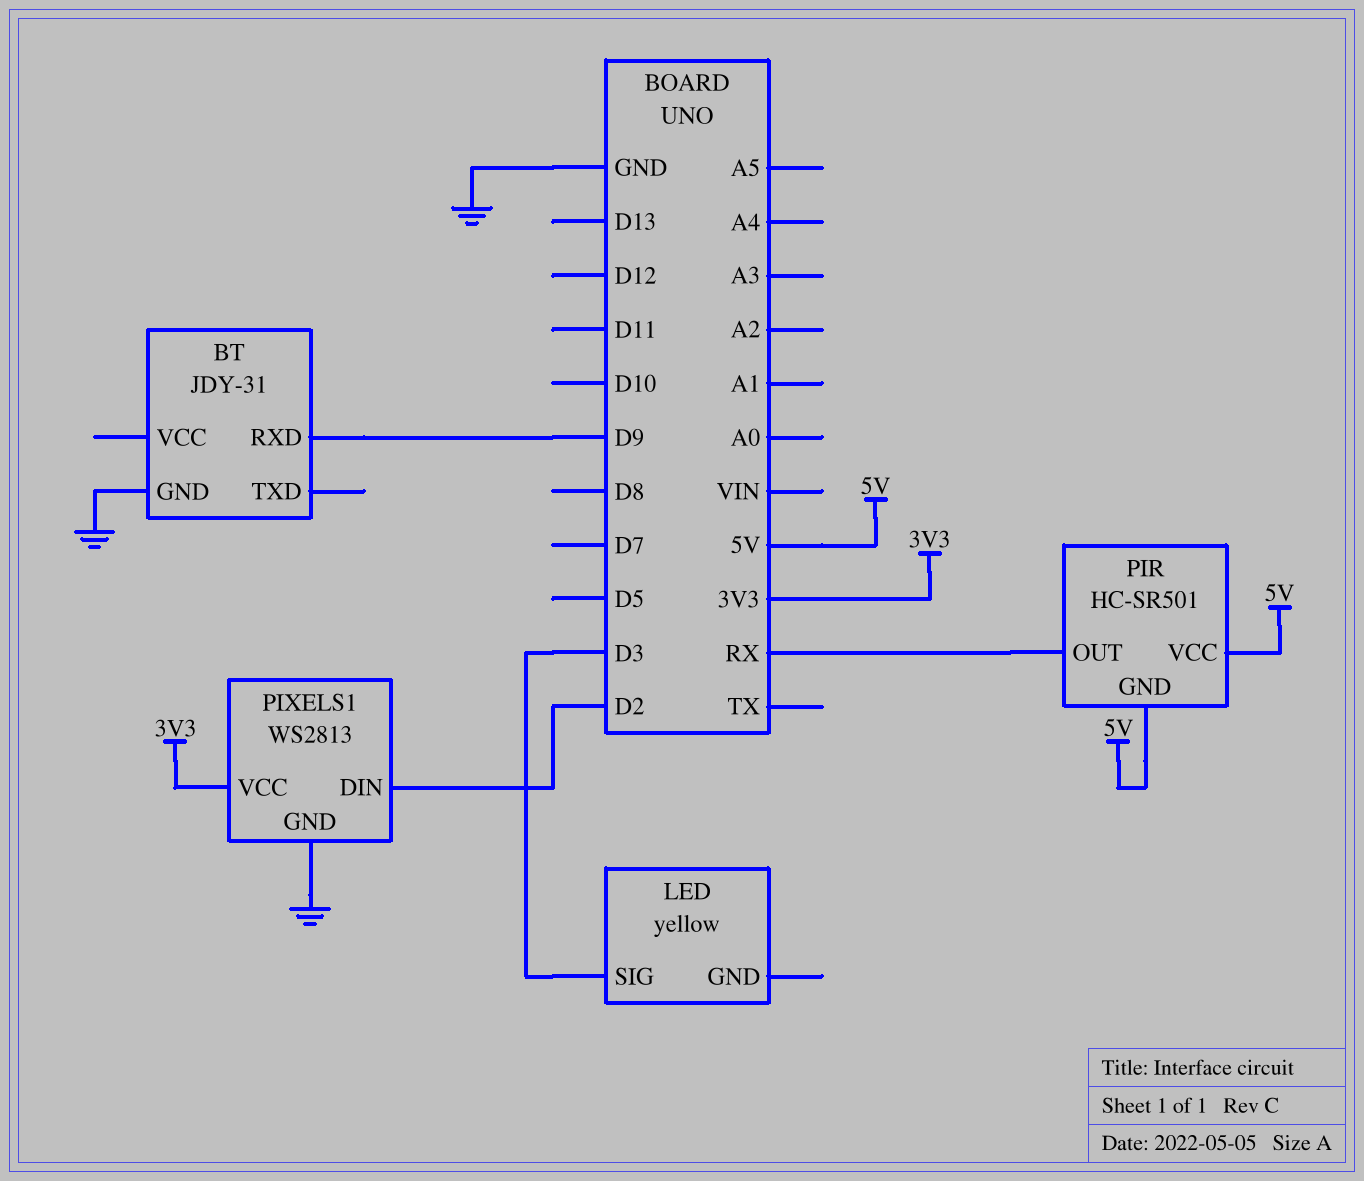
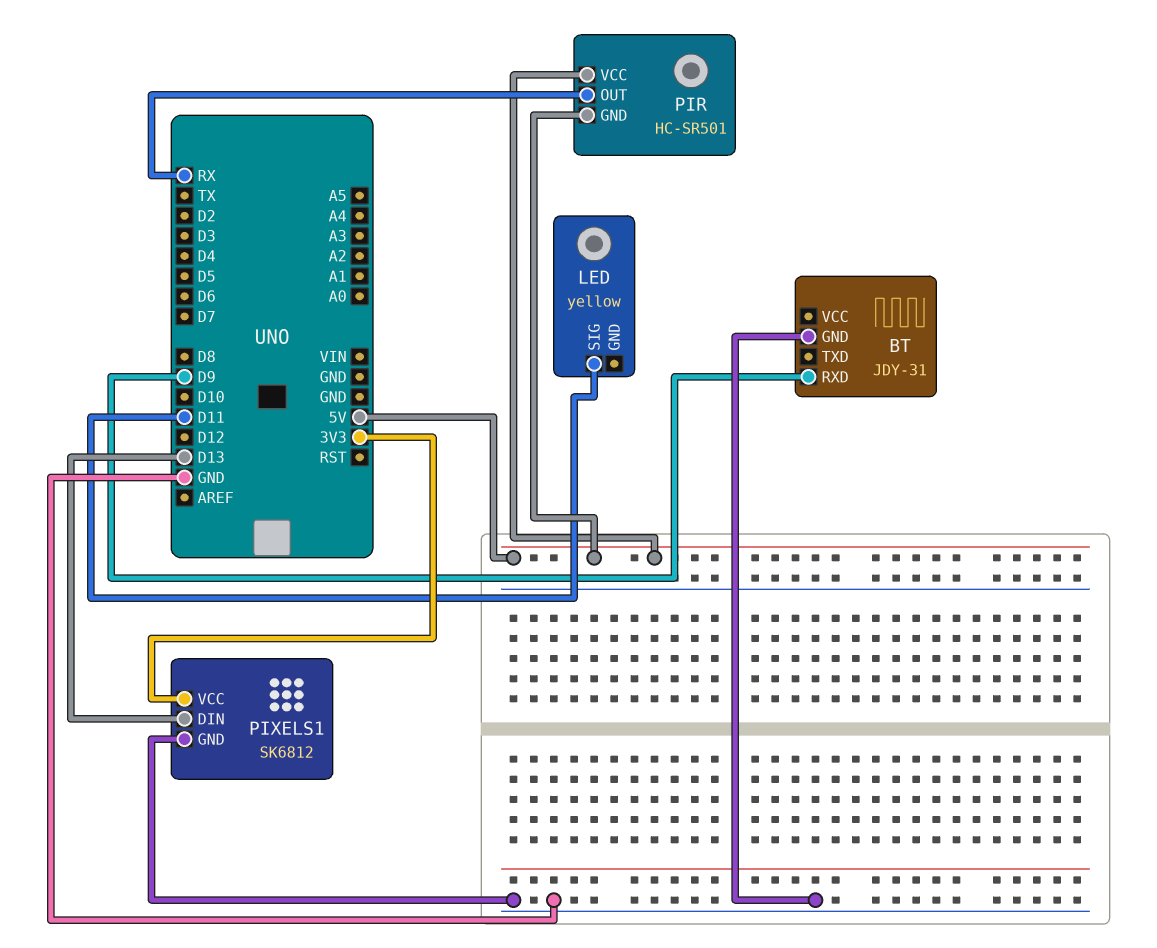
LED pin SIG: D3 -> D11
PIXELS1: WS2813 -> SK6812
PIXELS1 pin DIN: D2 -> D13

